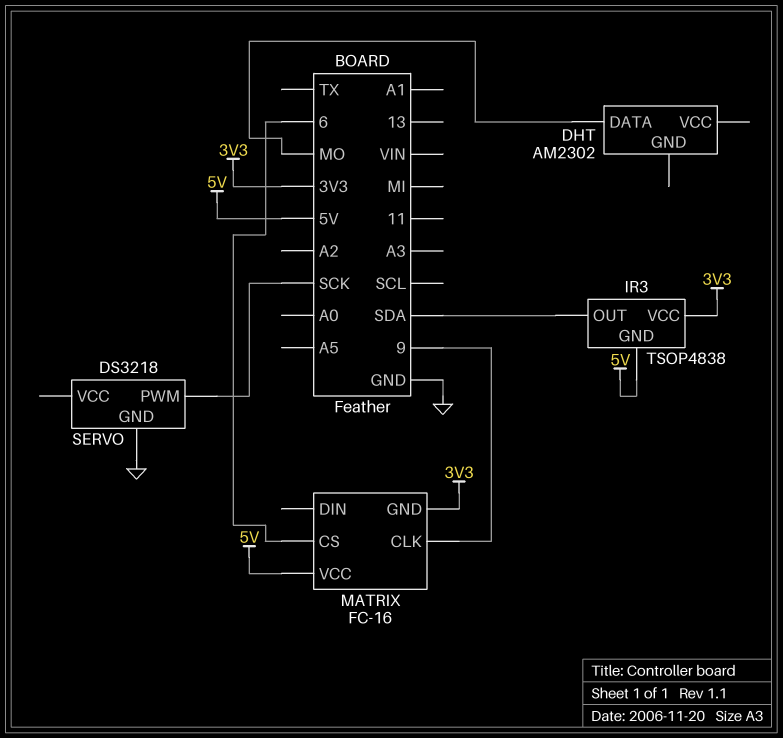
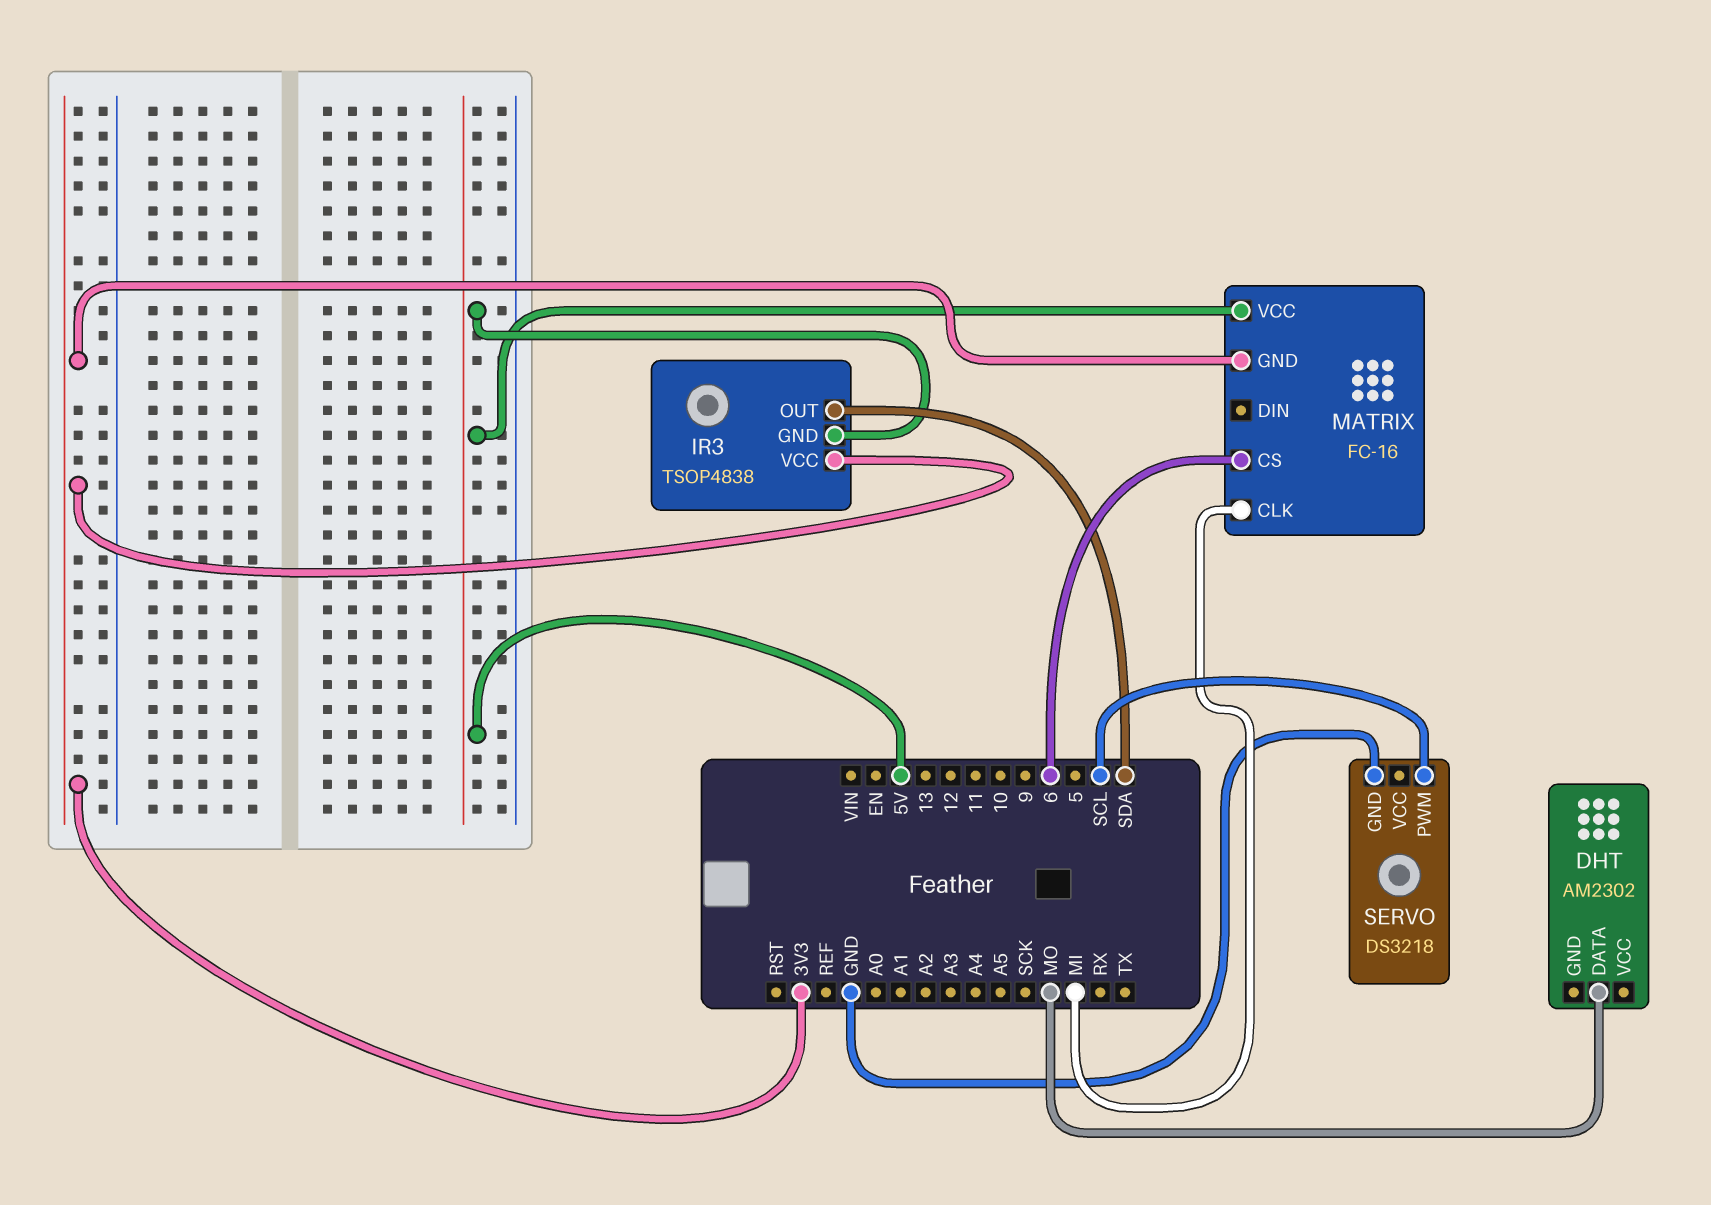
MATRIX pin CLK: 9 -> MI
SERVO pin PWM: SCK -> SCL

